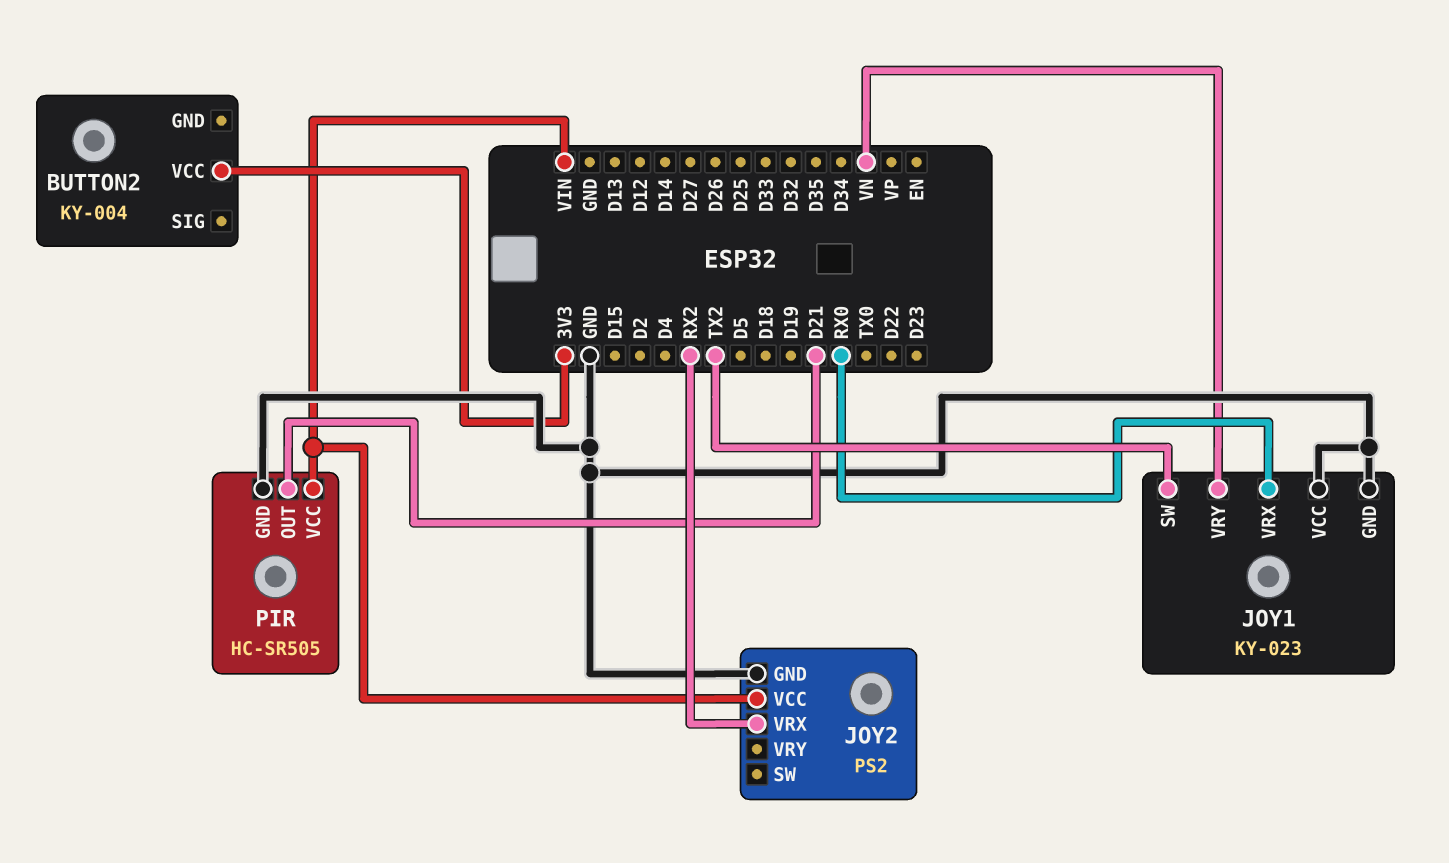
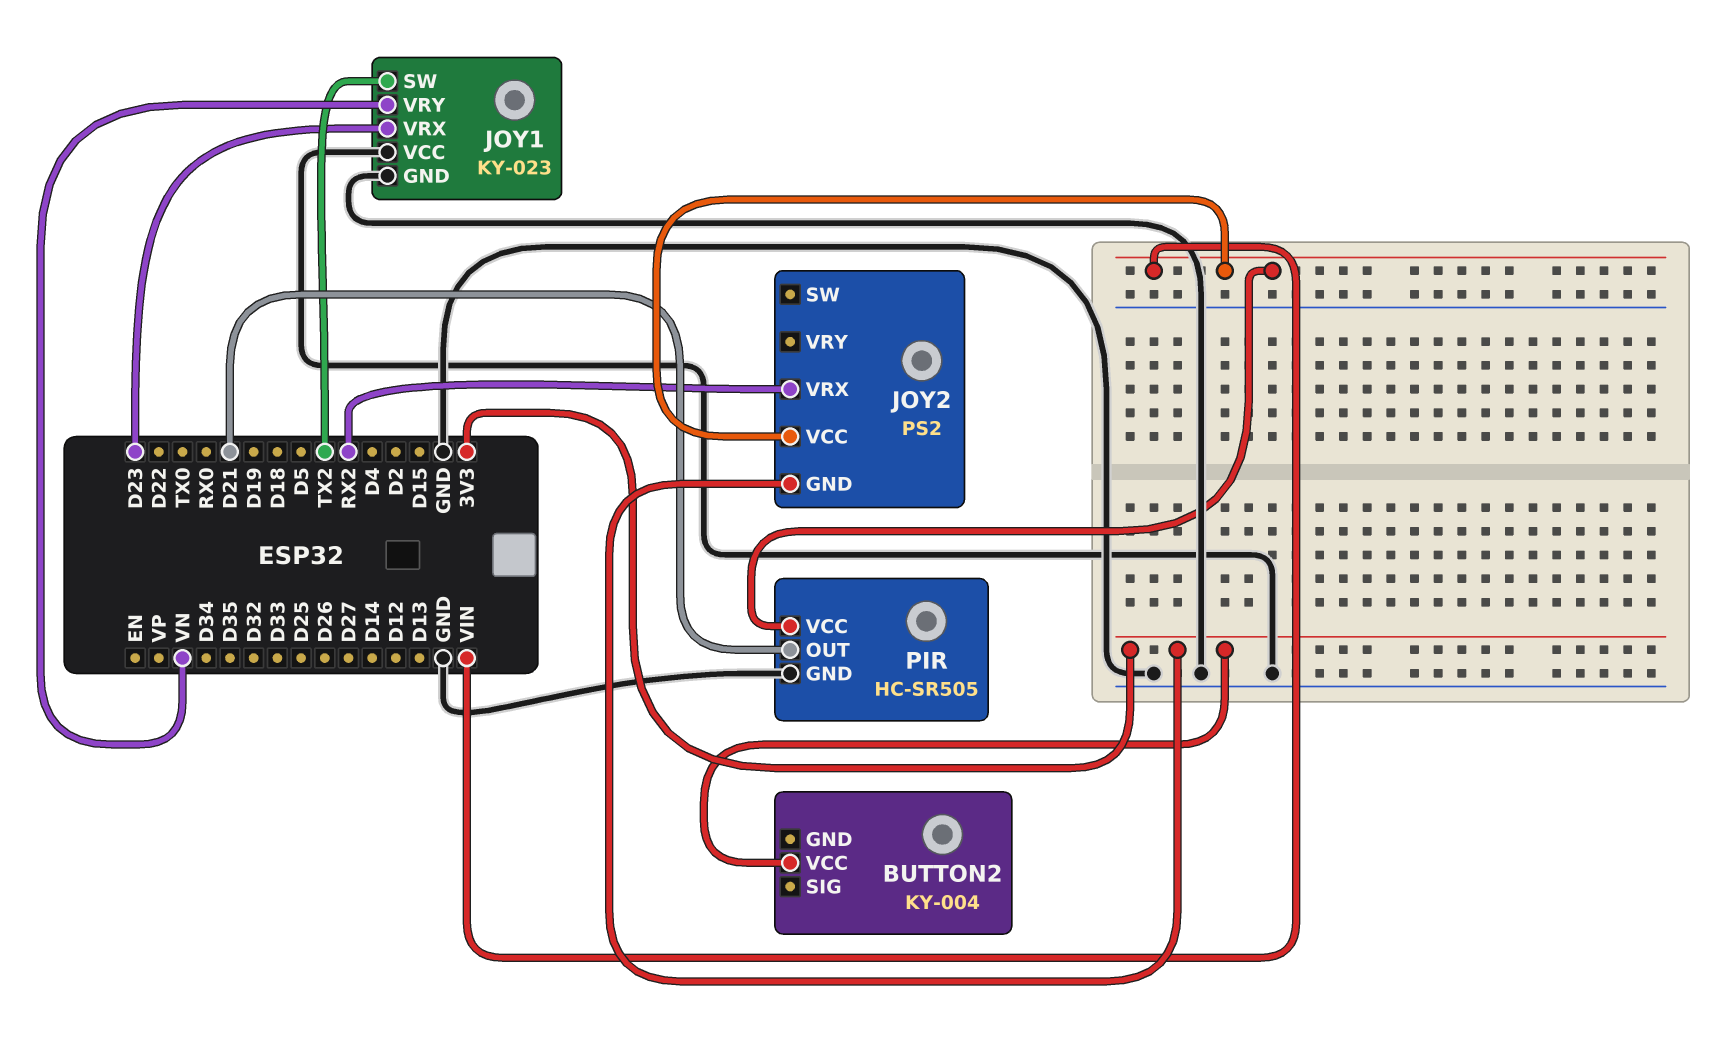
JOY1 pin VRX: RX0 -> D23
JOY2 pin GND: GND -> 3V3

